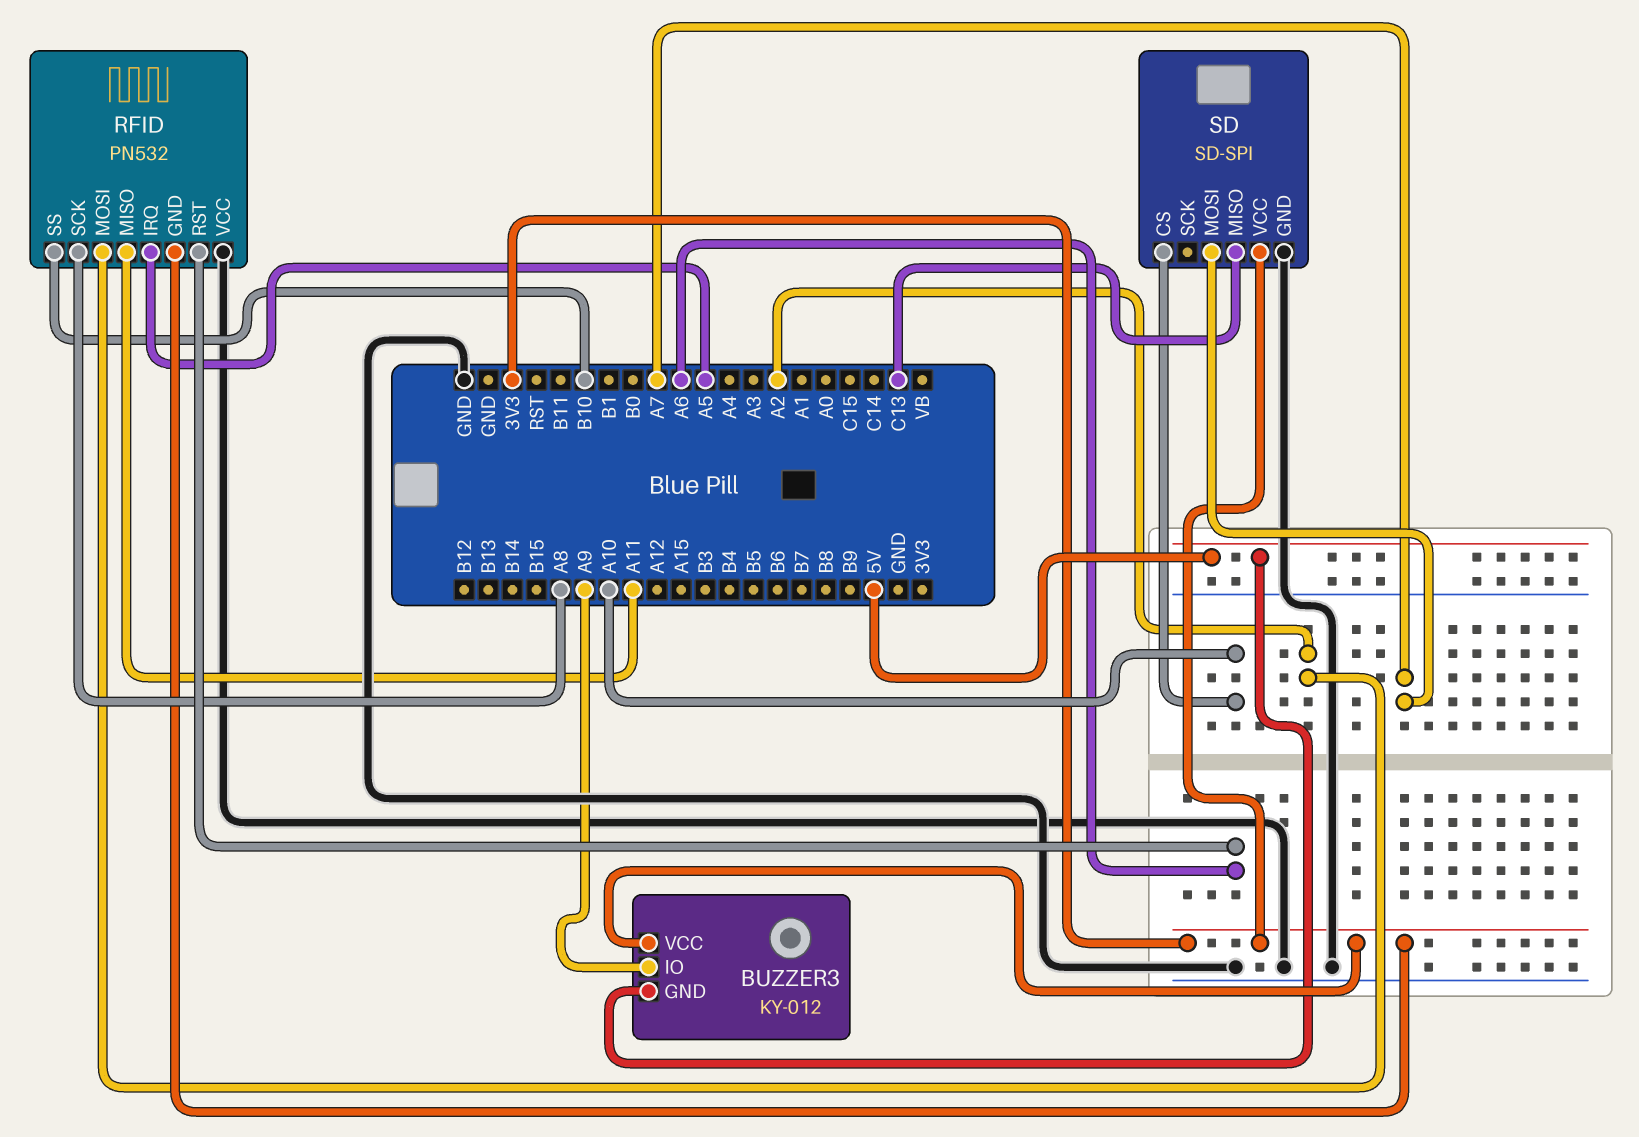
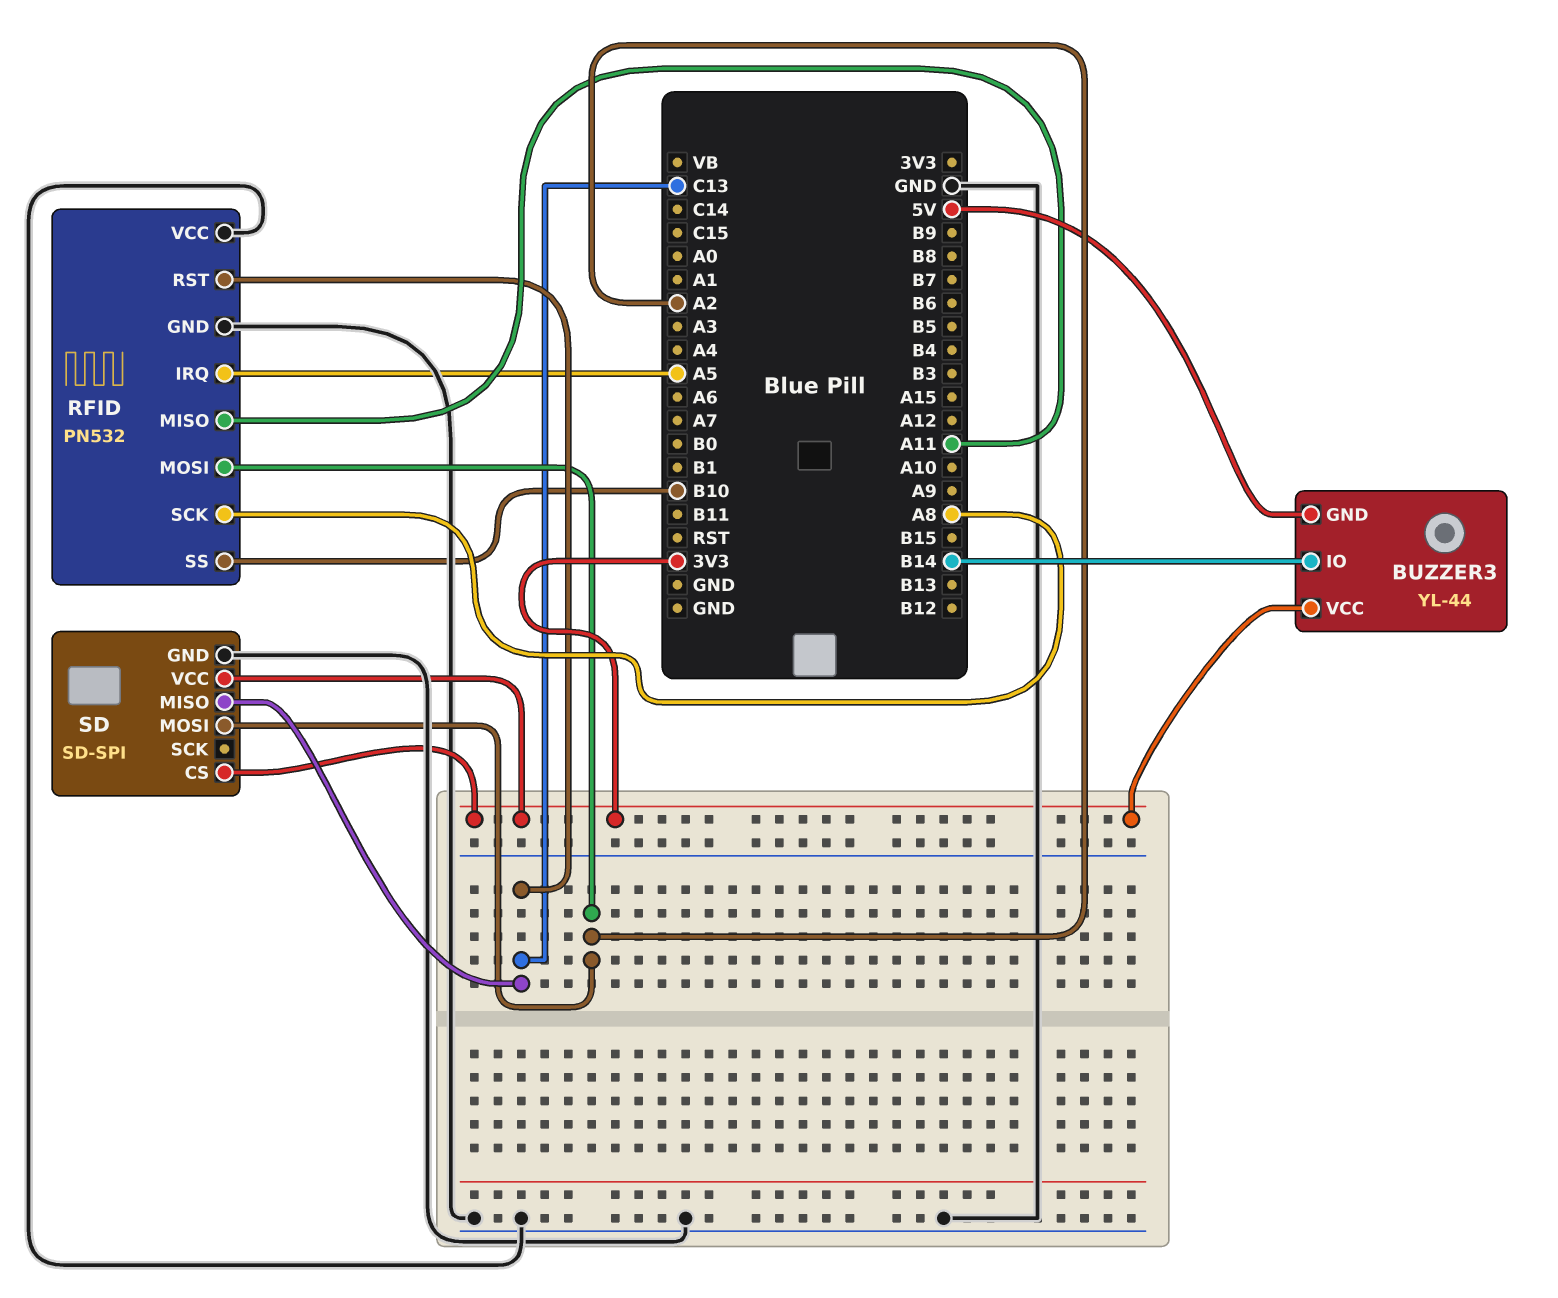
BUZZER3: KY-012 -> YL-44
BUZZER3 pin IO: A9 -> B14
RFID pin GND: 3V3 -> GND
RFID pin RST: A6 -> C13
SD pin CS: A10 -> 3V3
SD pin MOSI: A7 -> A2

